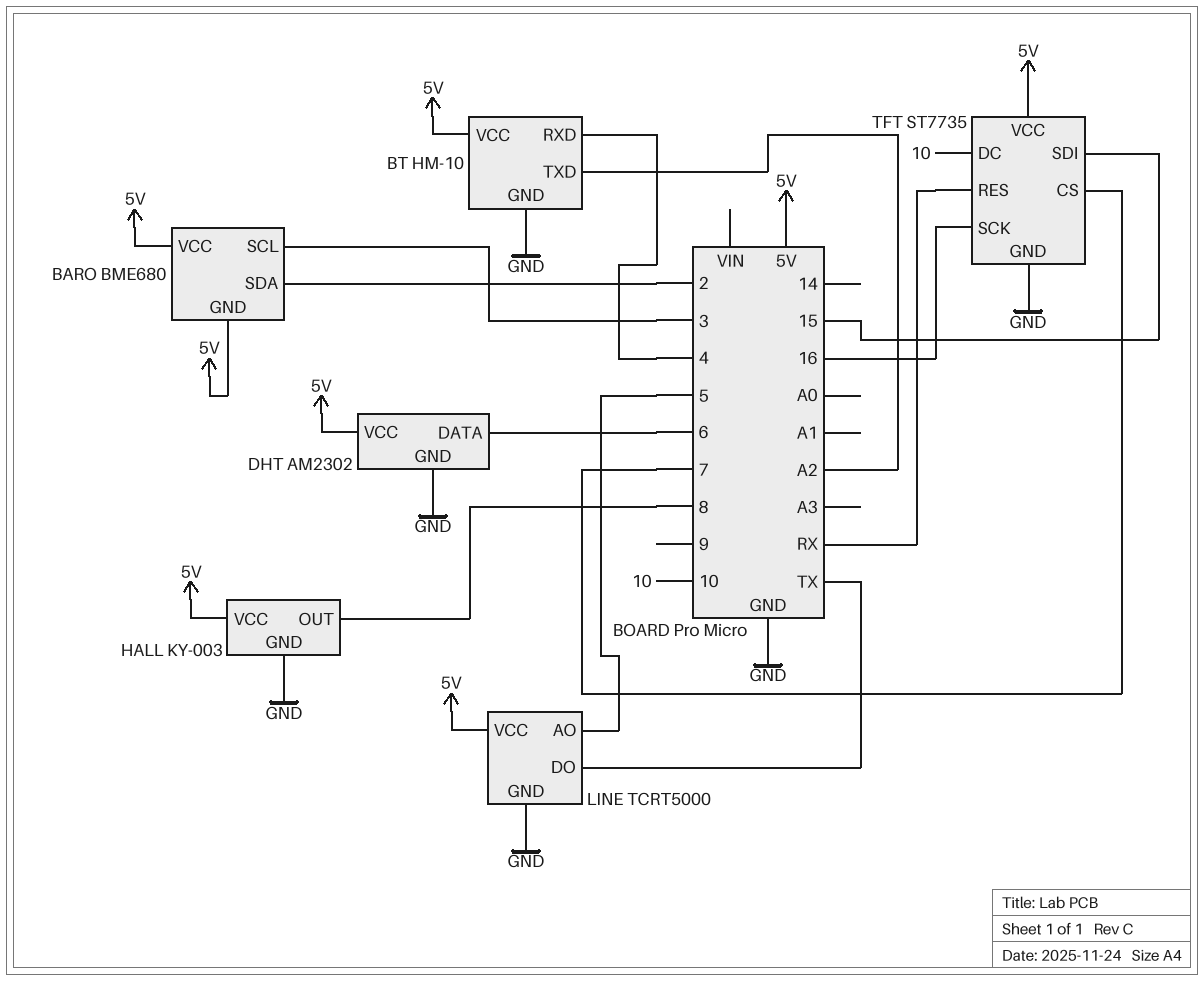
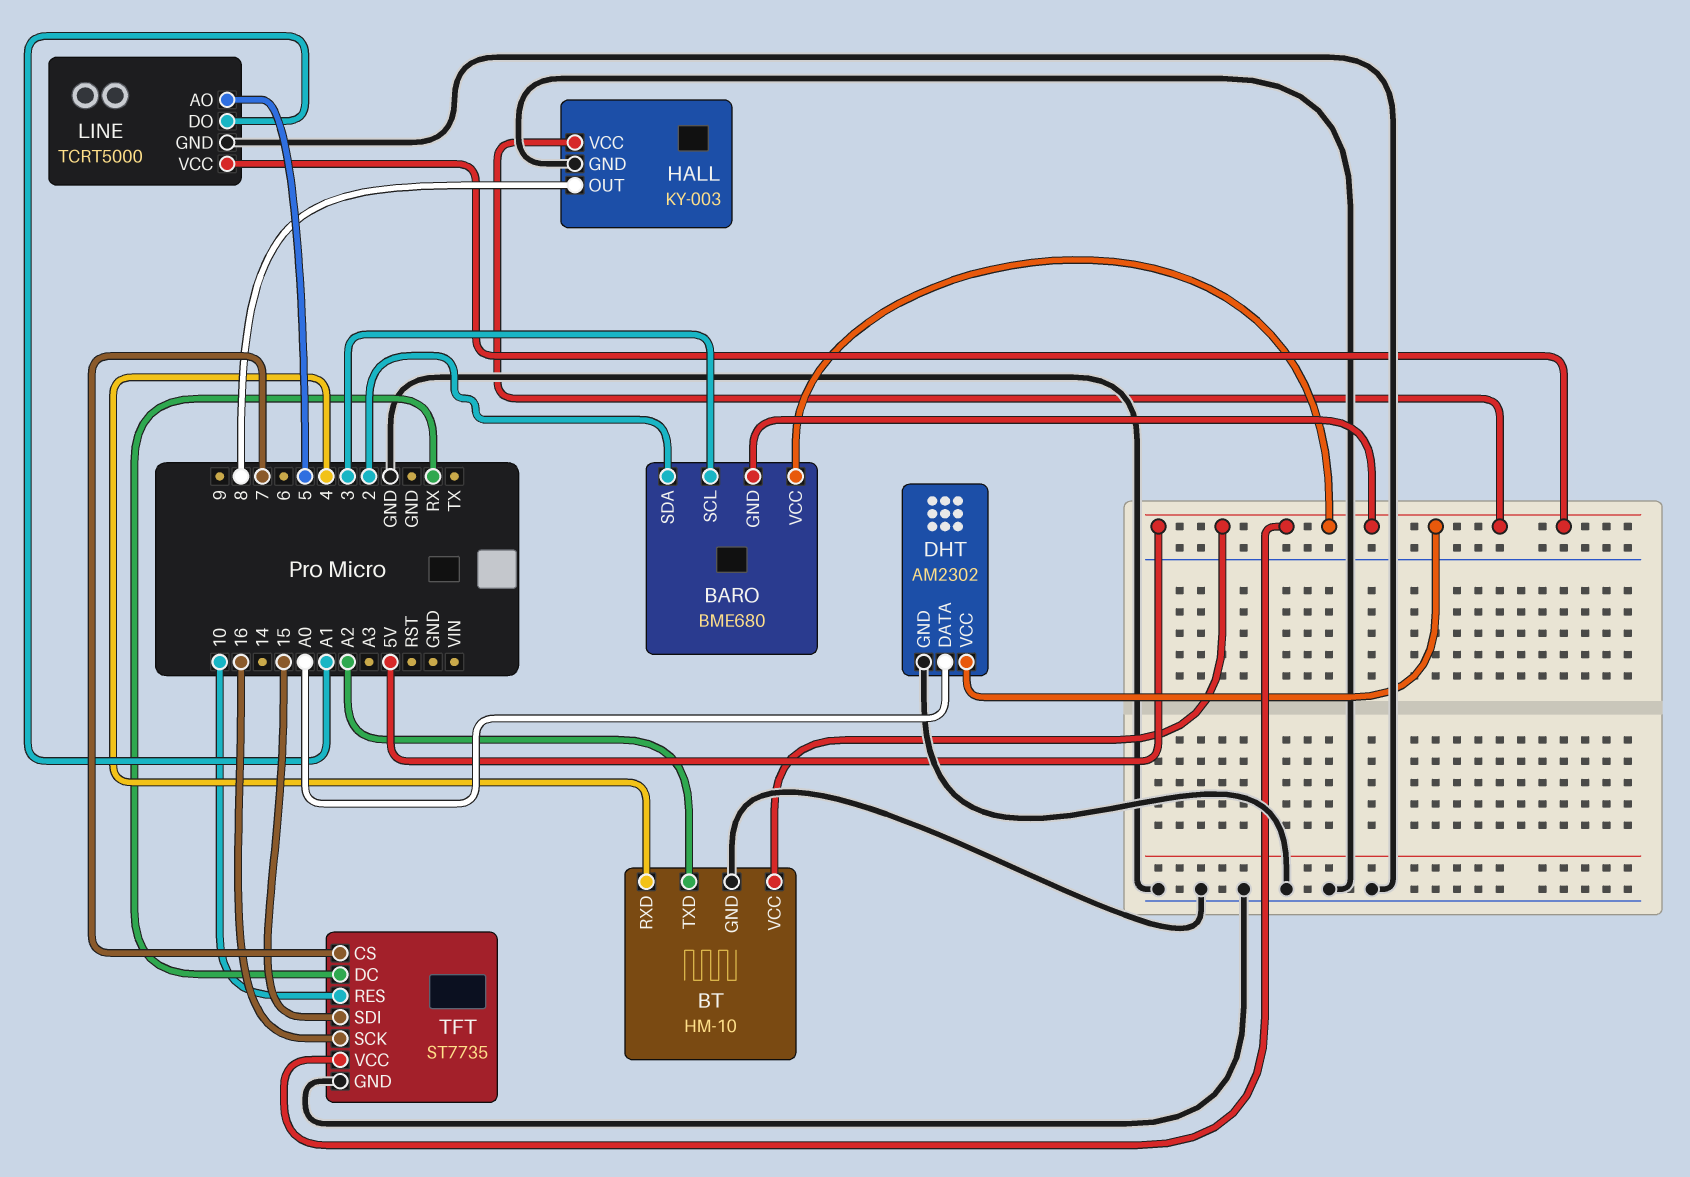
DHT pin DATA: 6 -> A0
LINE pin DO: TX -> A1
TFT pin DC: 10 -> RX
TFT pin RES: RX -> 10

